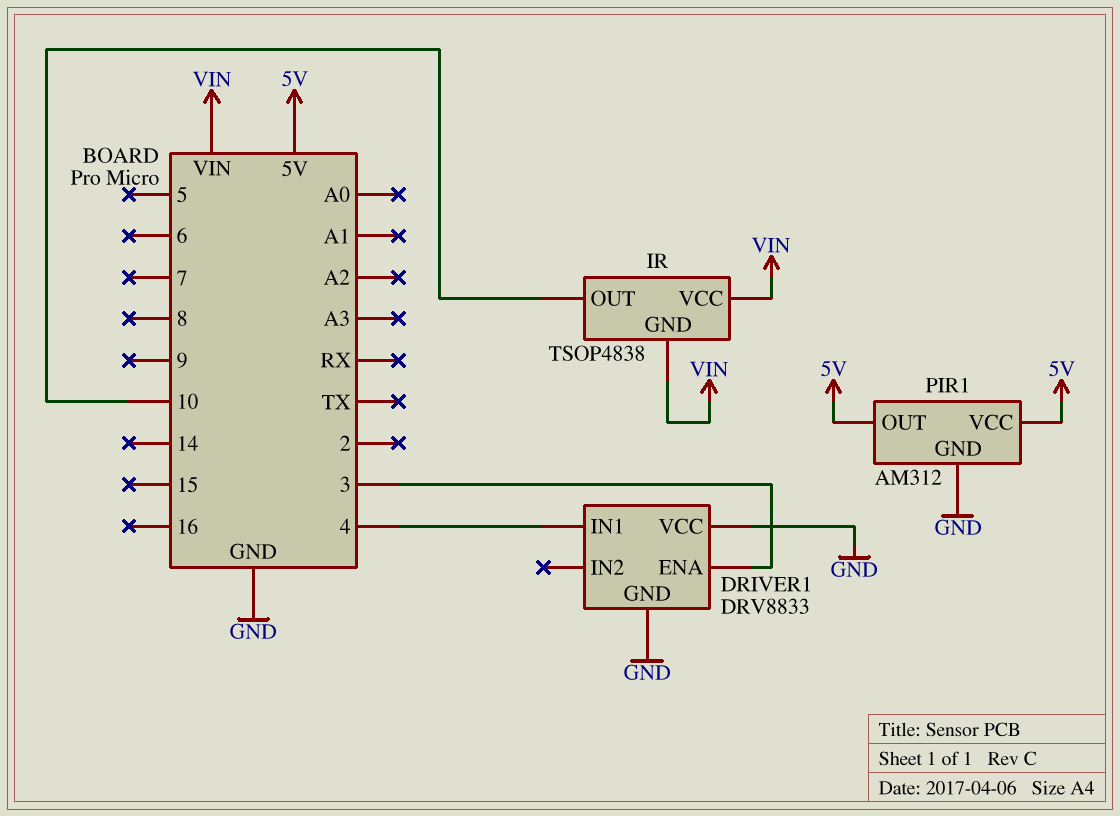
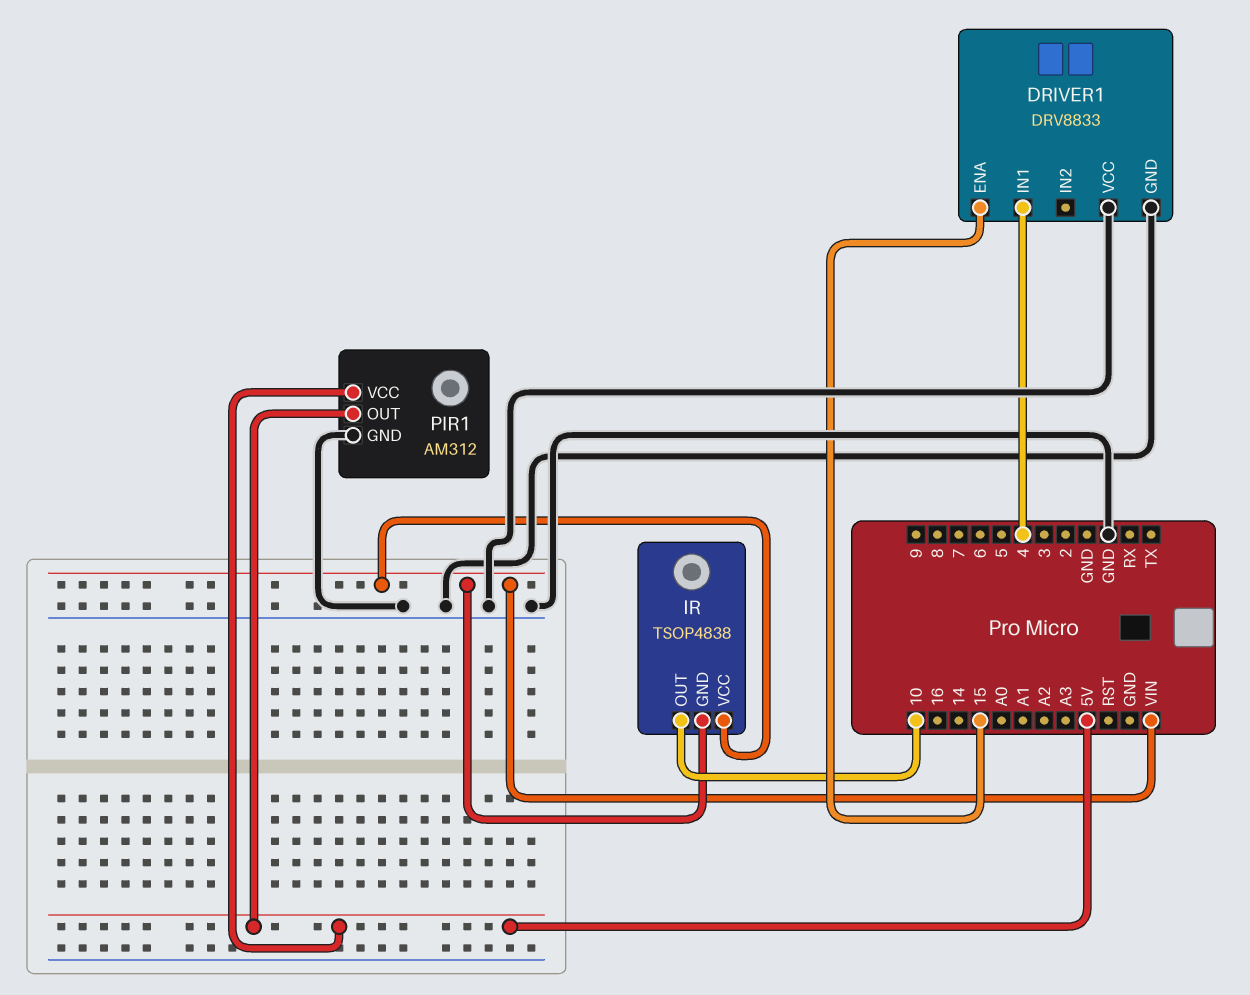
DRIVER1 pin ENA: 3 -> 15

